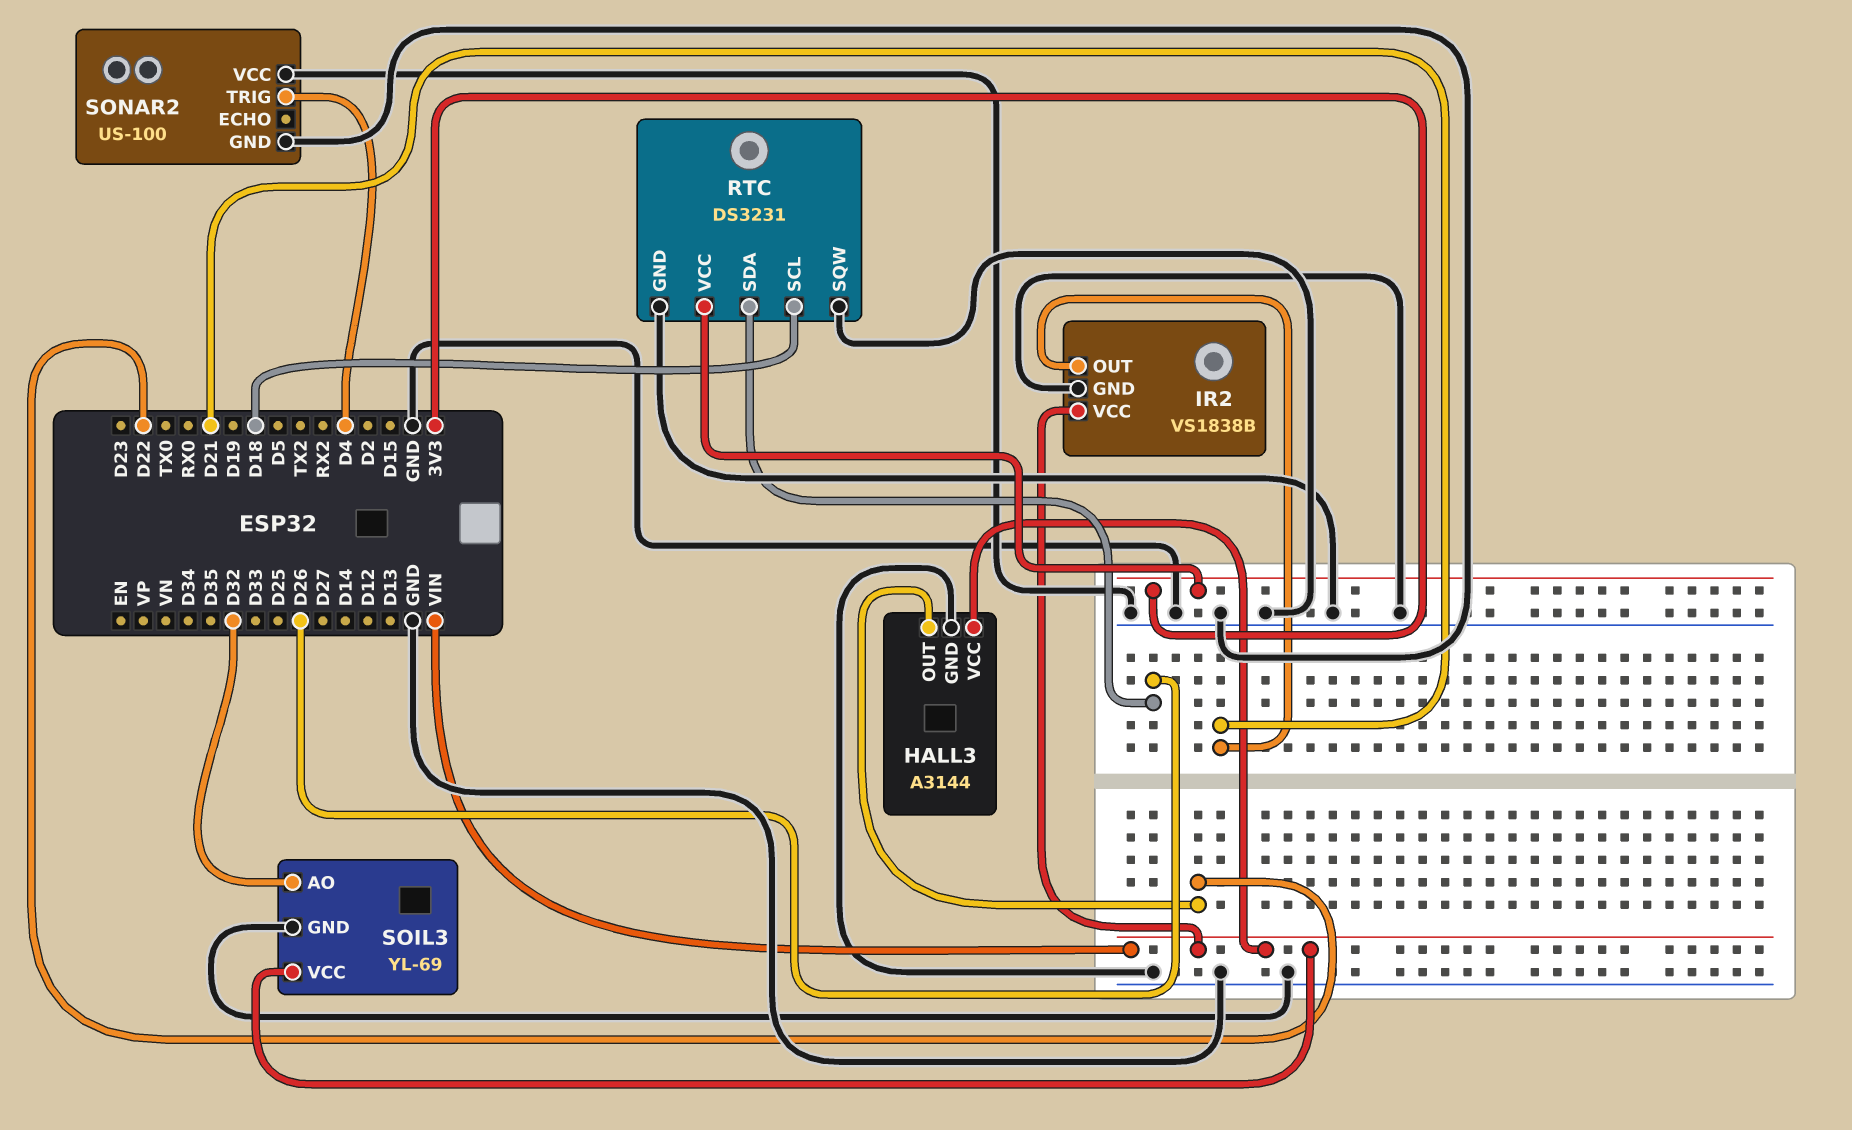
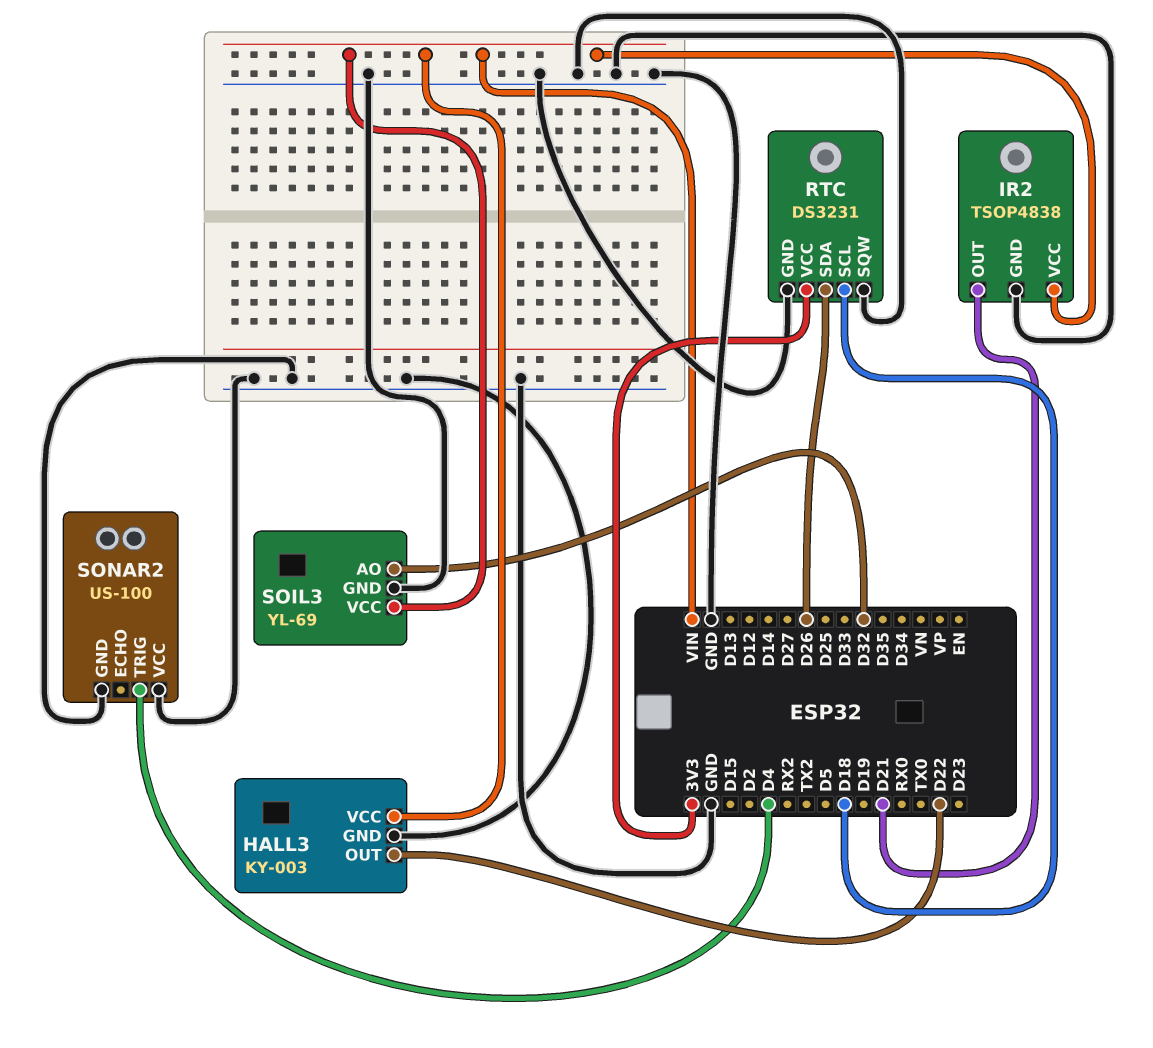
HALL3: A3144 -> KY-003
IR2: VS1838B -> TSOP4838

